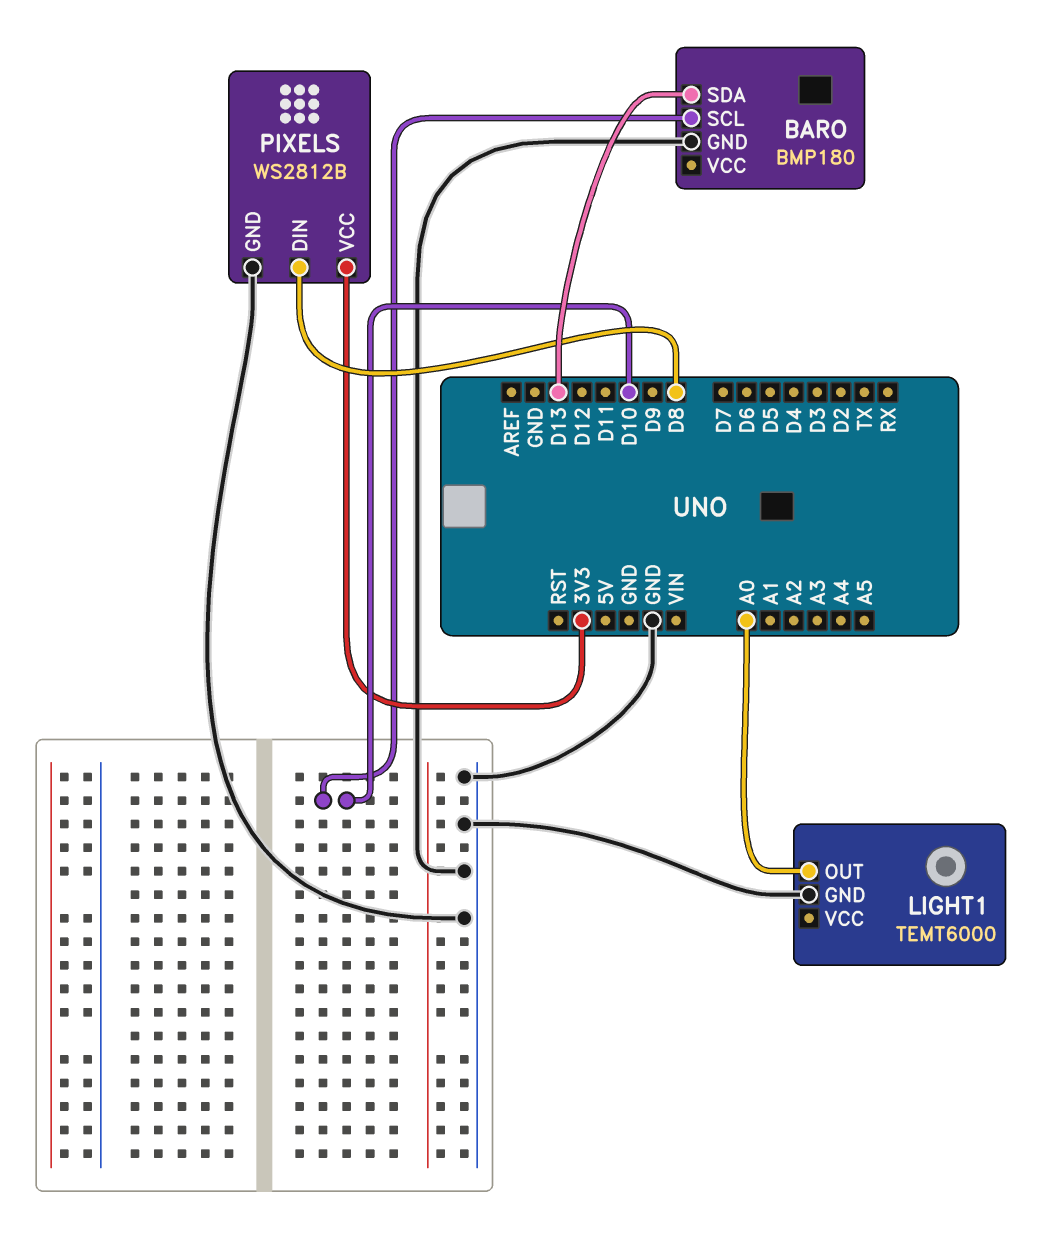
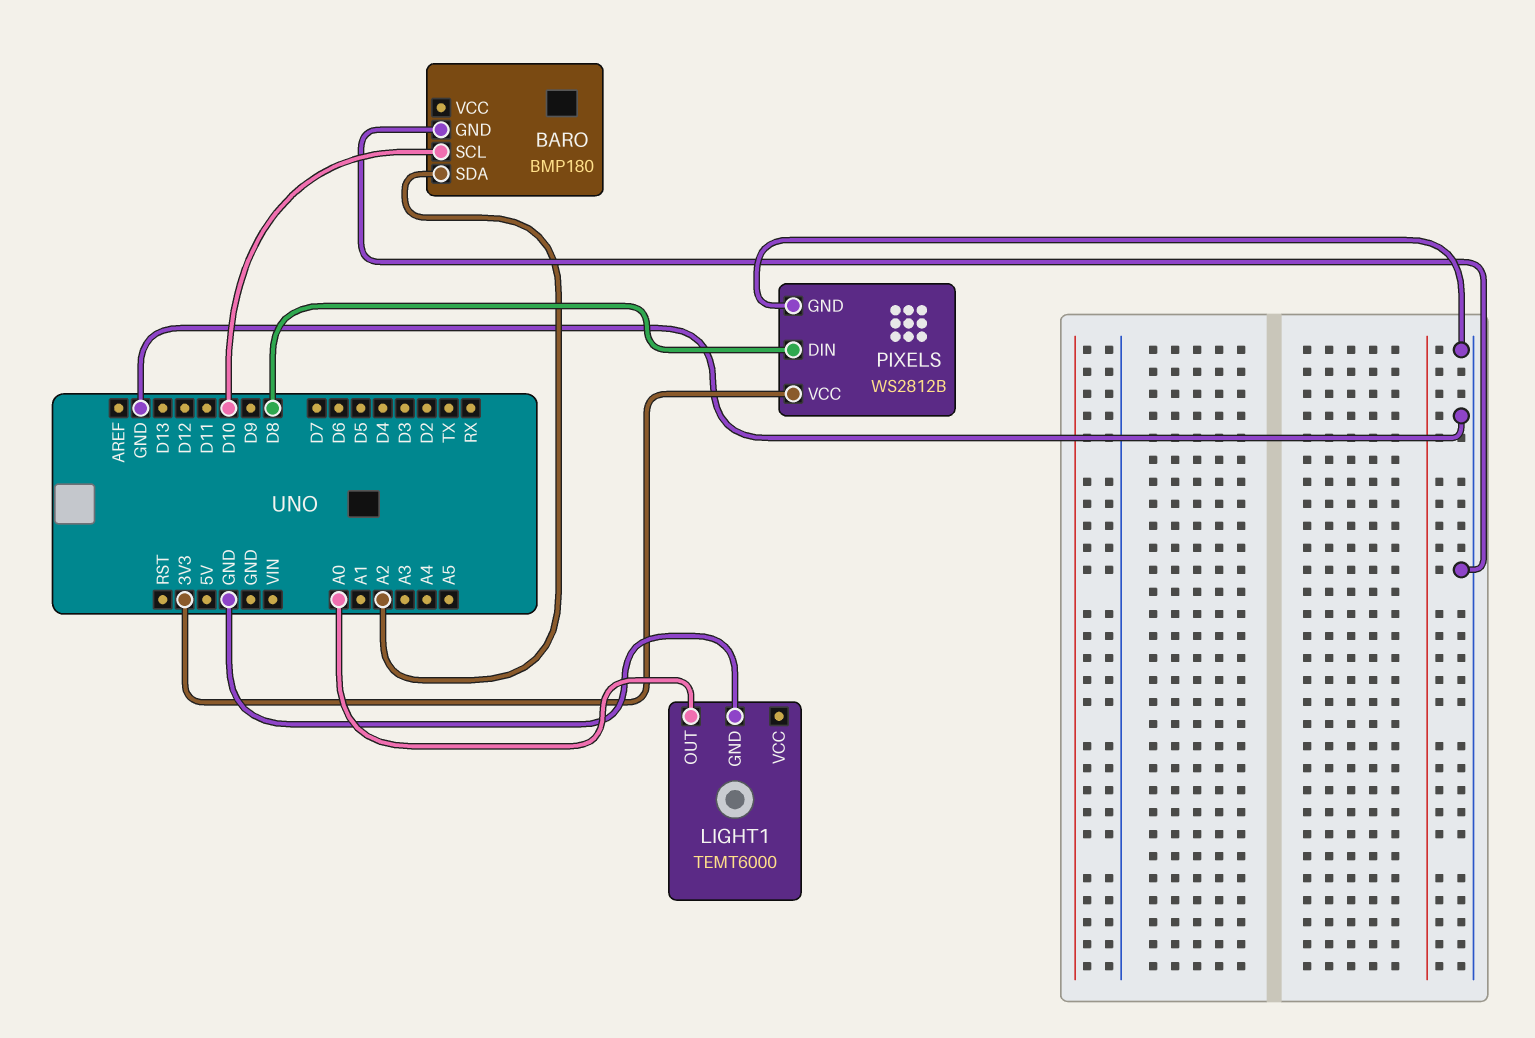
BARO pin SDA: D13 -> A2

